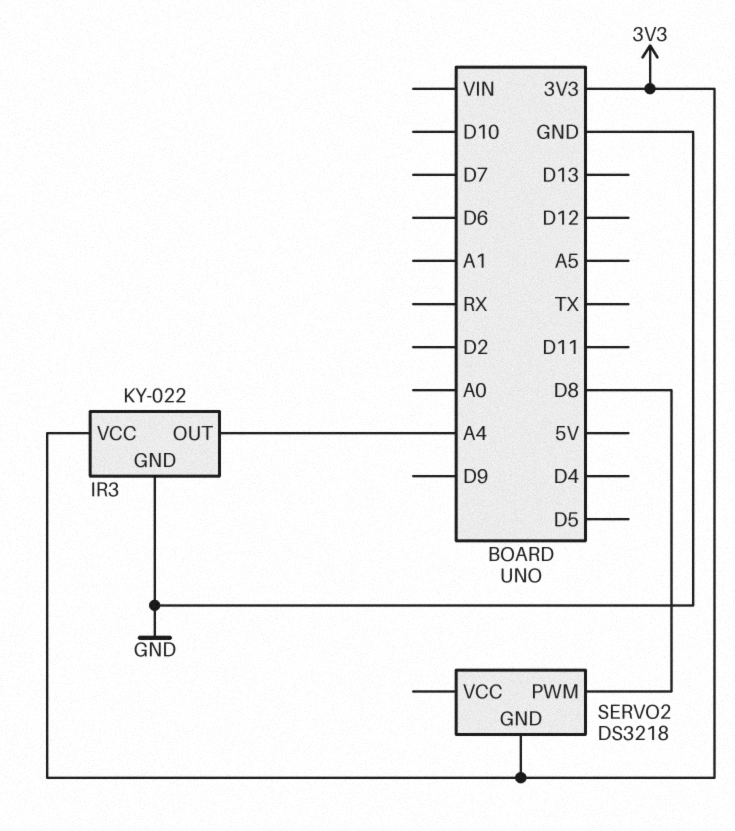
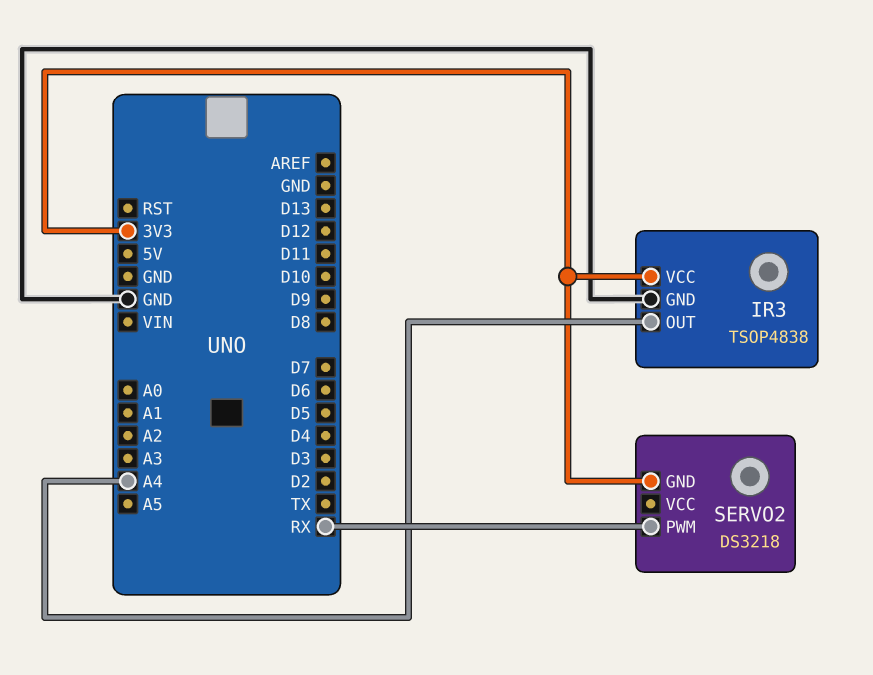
IR3: KY-022 -> TSOP4838
SERVO2 pin PWM: D8 -> RX

